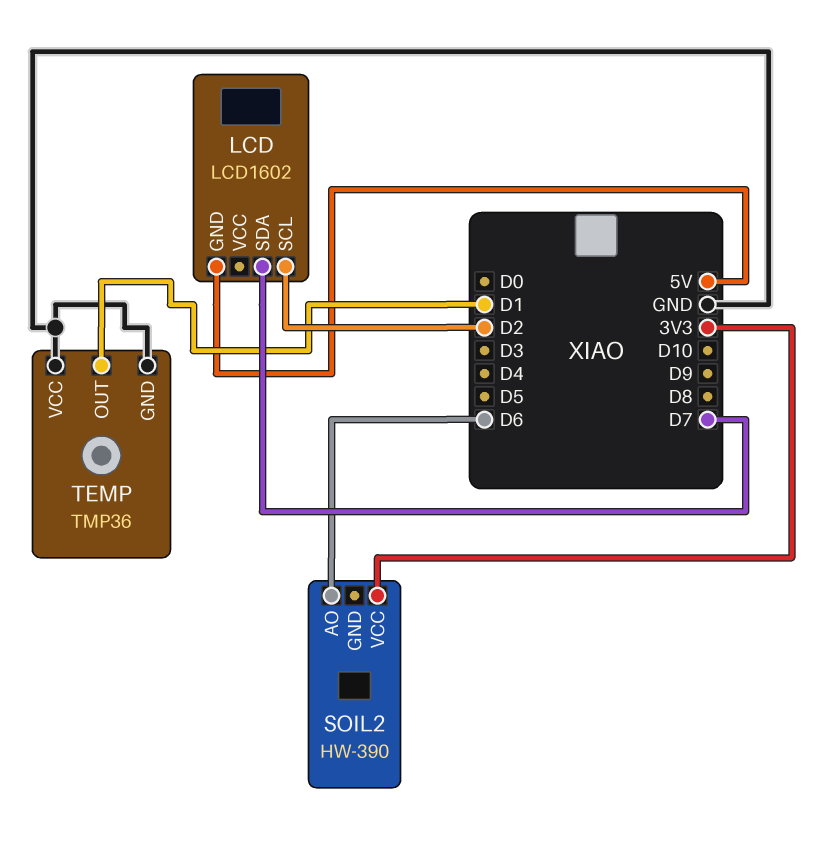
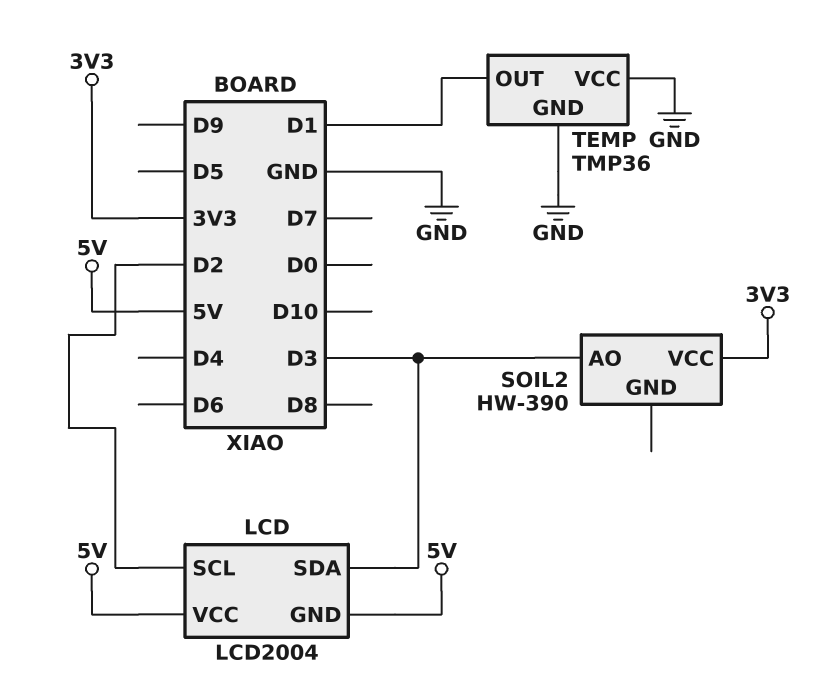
LCD: LCD1602 -> LCD2004
LCD pin SDA: D7 -> D3
LCD pin VCC: none -> 5V
SOIL2 pin AO: D6 -> D3

